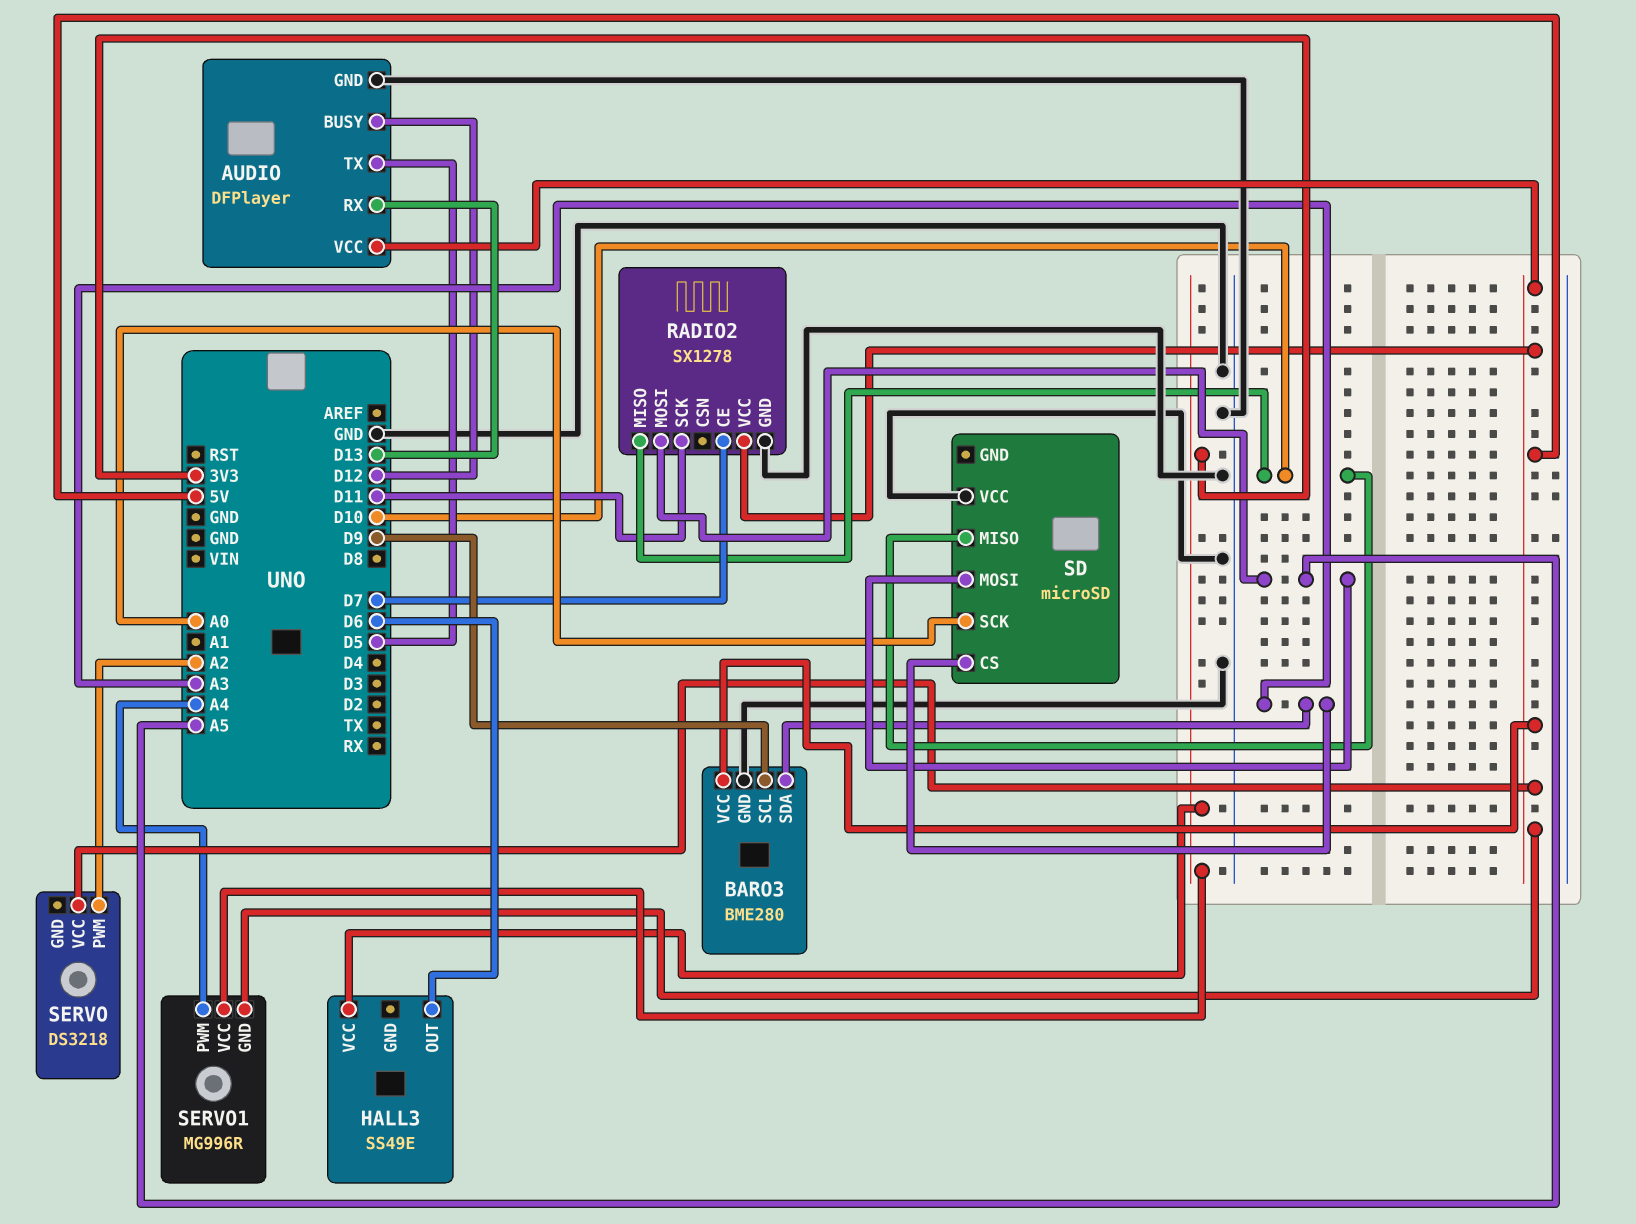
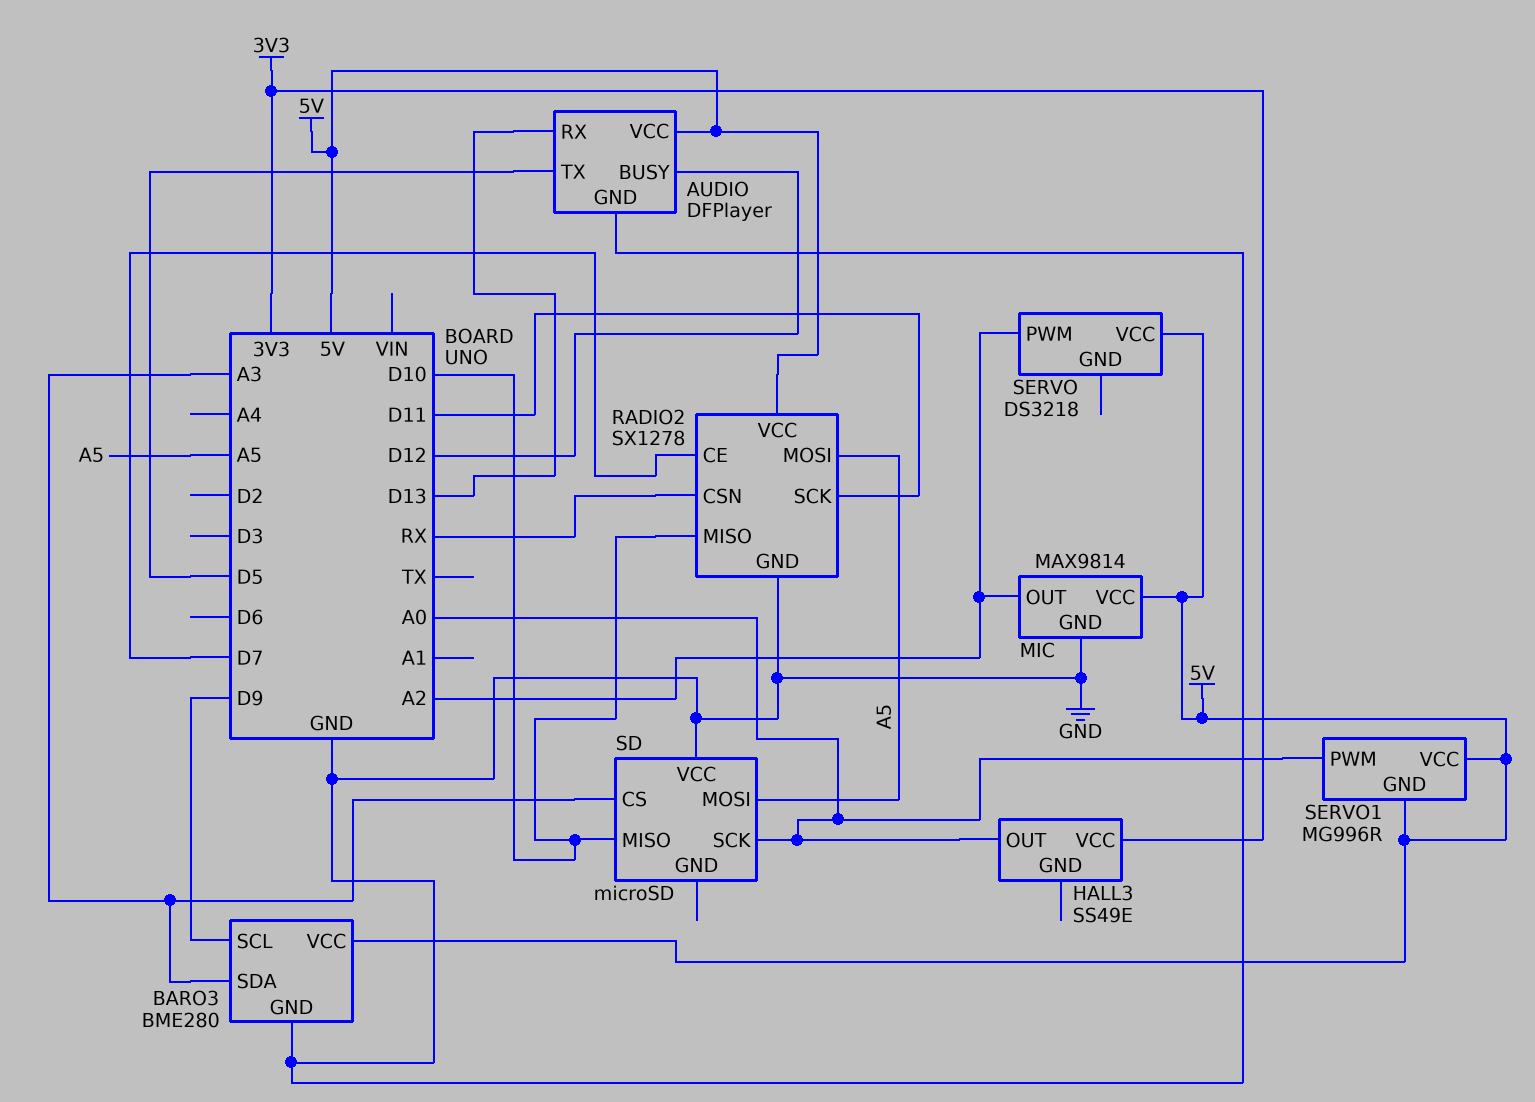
HALL3 pin OUT: D6 -> A0
MIC: none -> MAX9814
MIC pin GND: none -> GND
MIC pin OUT: none -> A2
MIC pin VCC: none -> 5V
RADIO2 pin CSN: none -> RX
SERVO1 pin PWM: A4 -> A0
SERVO1 pin VCC: 3V3 -> 5V

